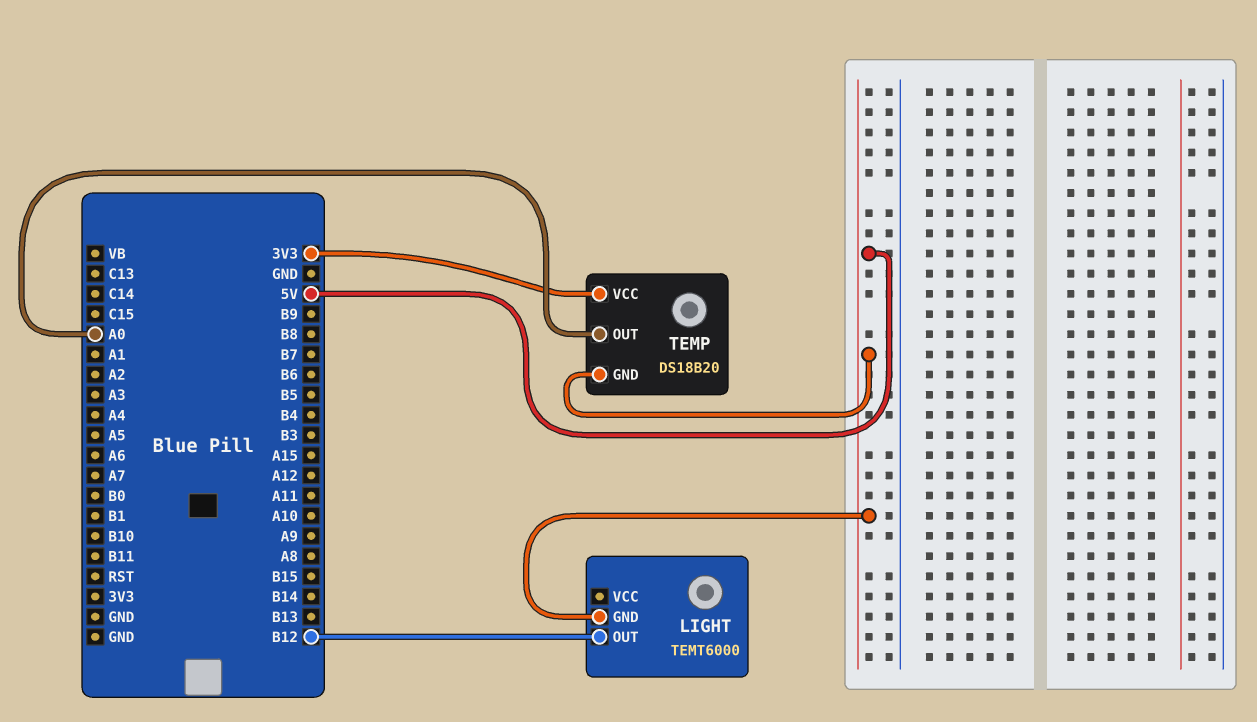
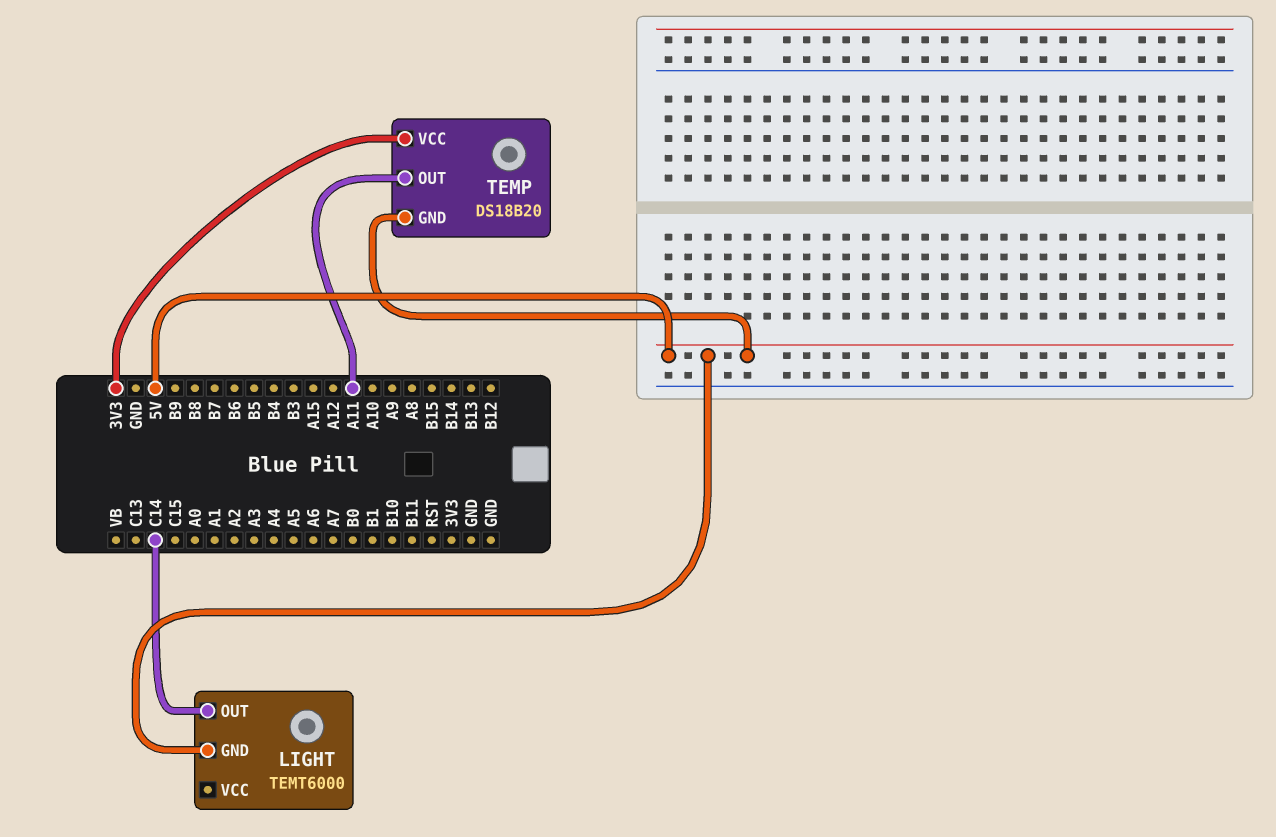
LIGHT pin OUT: B12 -> C14
TEMP pin OUT: A0 -> A11

